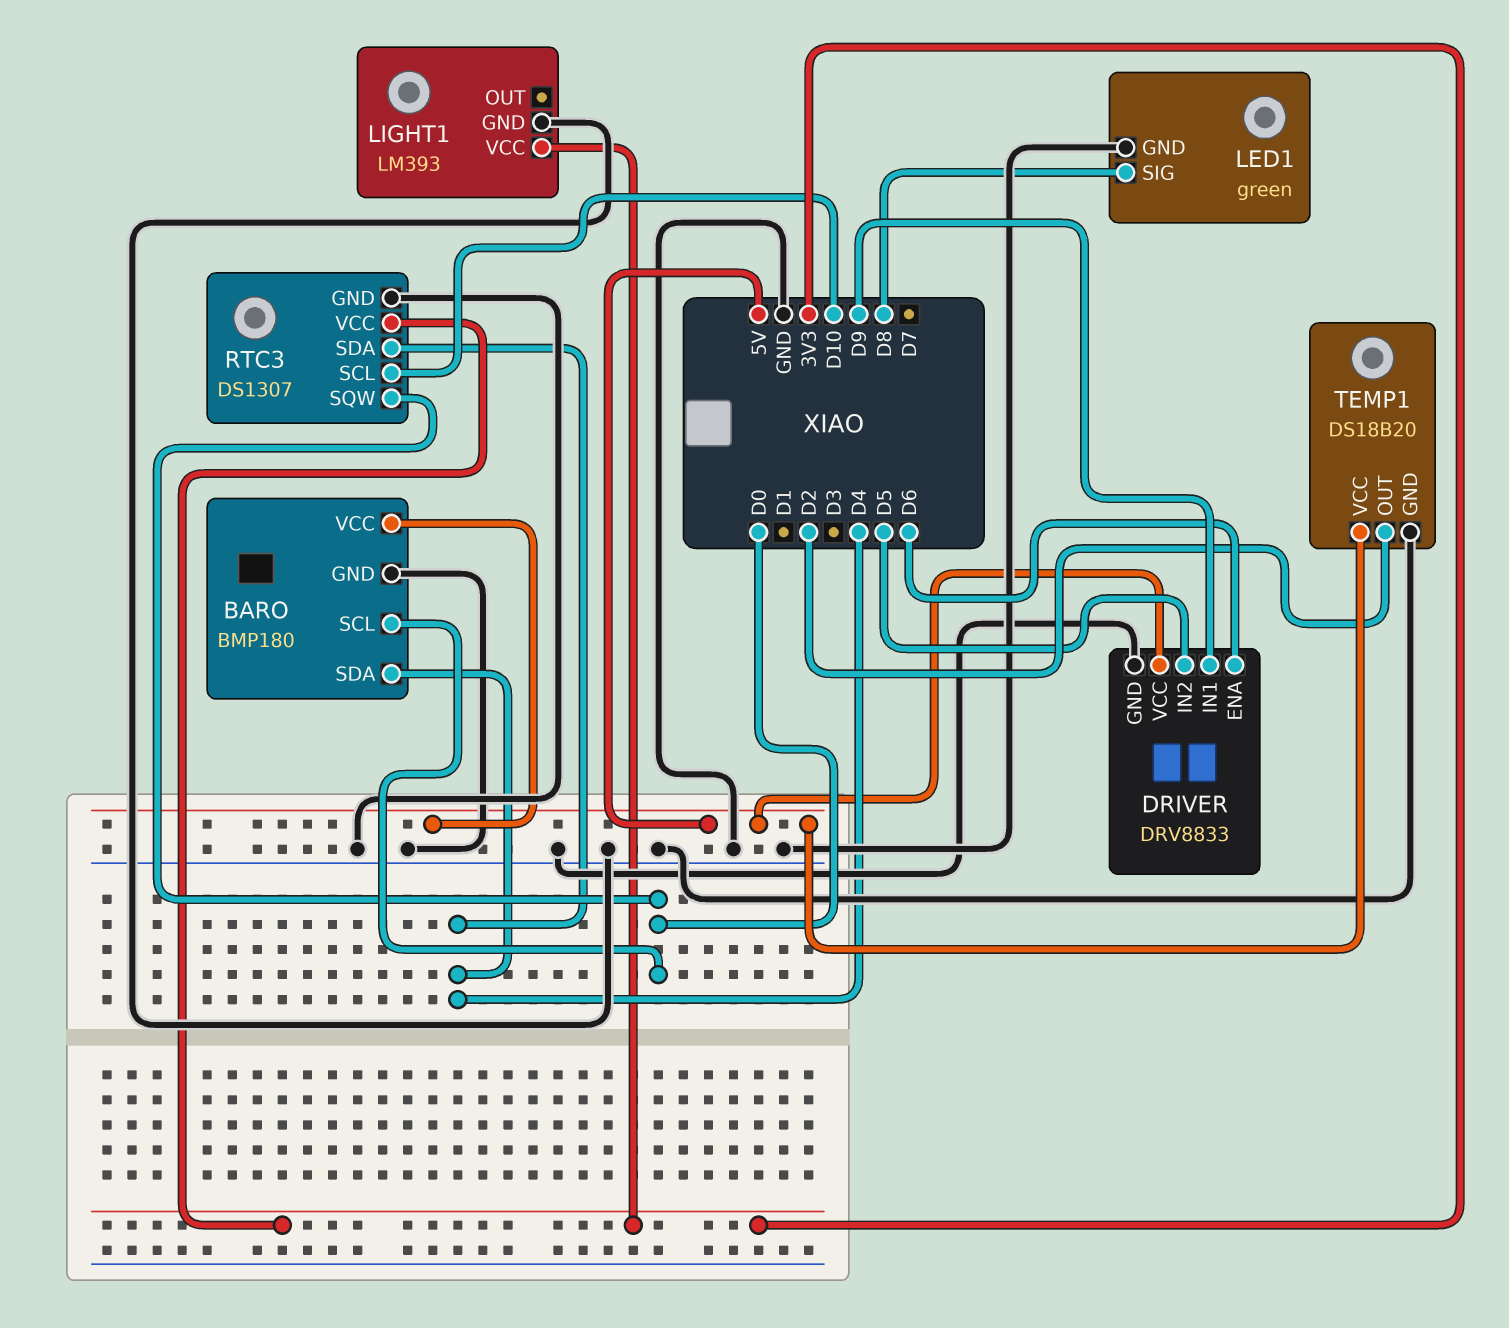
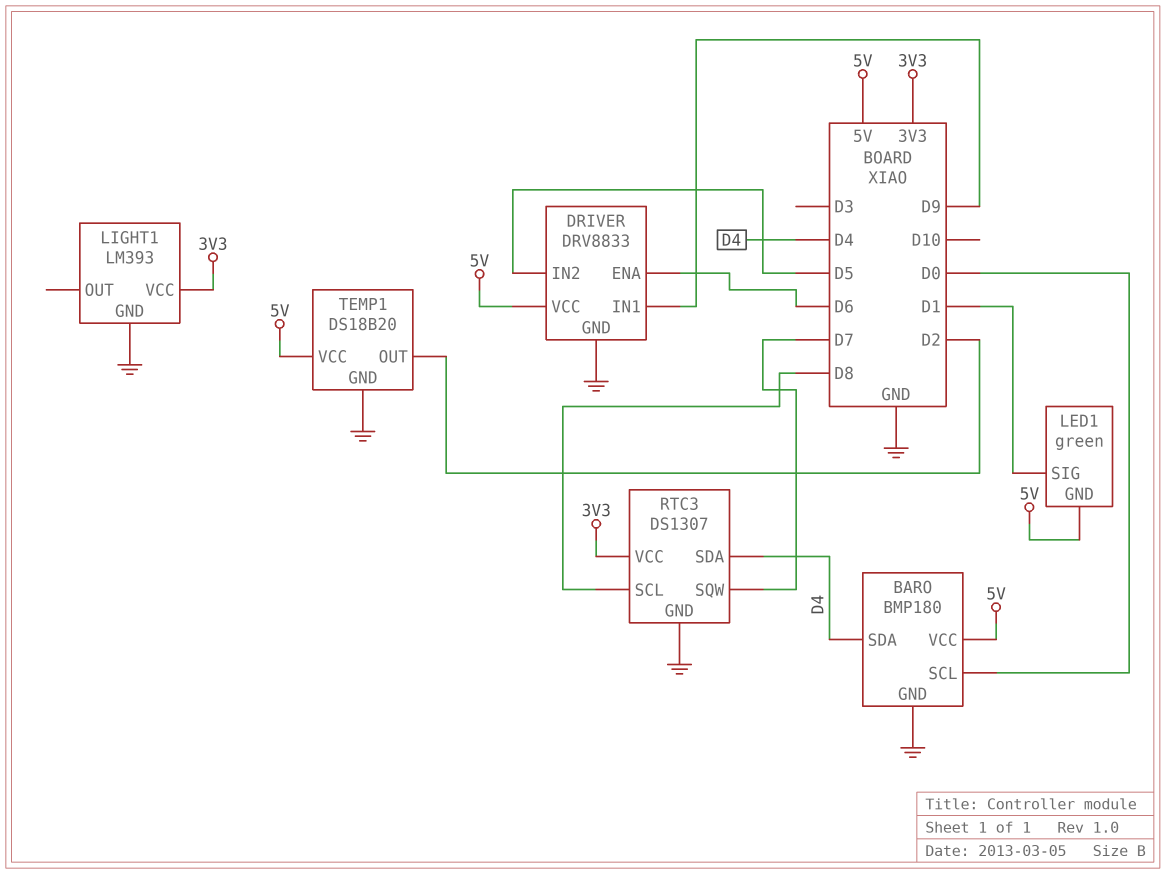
LED1 pin GND: GND -> 5V
LED1 pin SIG: D8 -> D1
RTC3 pin SCL: D10 -> D8
RTC3 pin SQW: D0 -> D7

